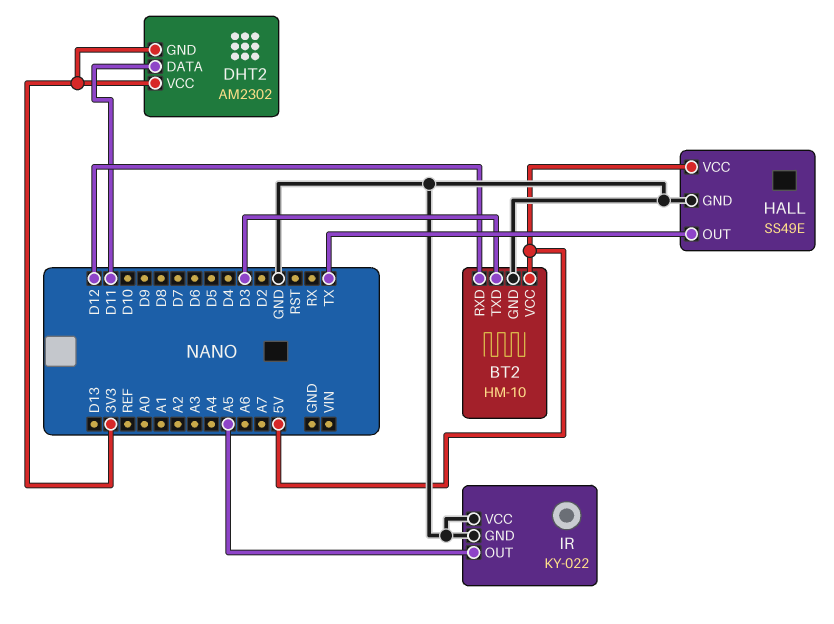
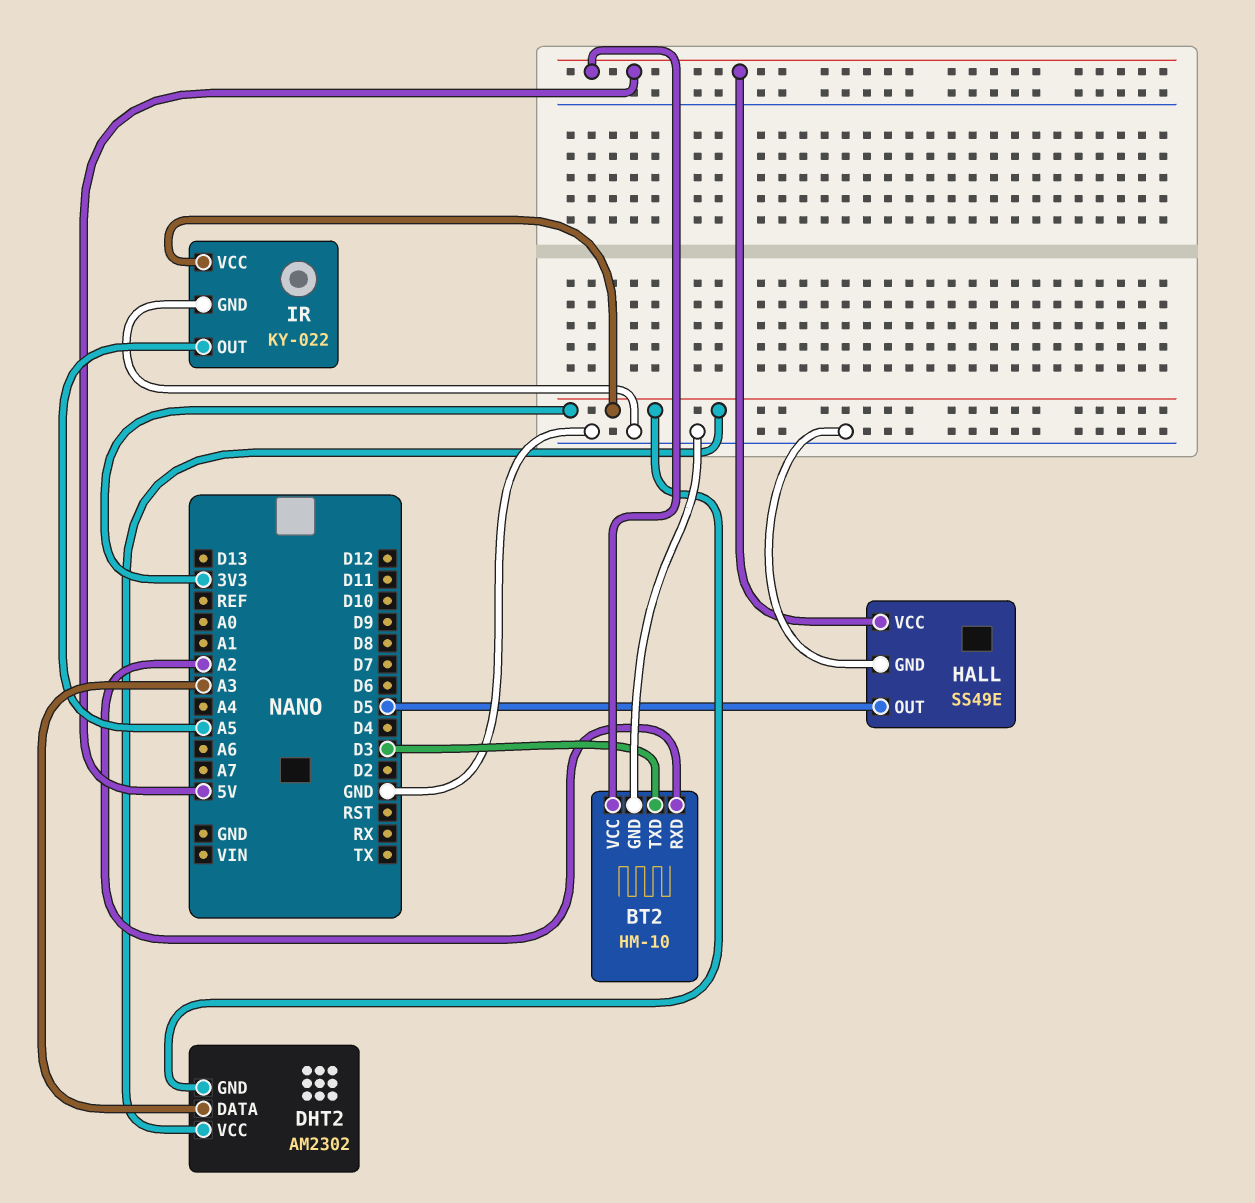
BT2 pin RXD: D12 -> A2
DHT2 pin DATA: D11 -> A3
HALL pin OUT: TX -> D5
IR pin VCC: GND -> 3V3

